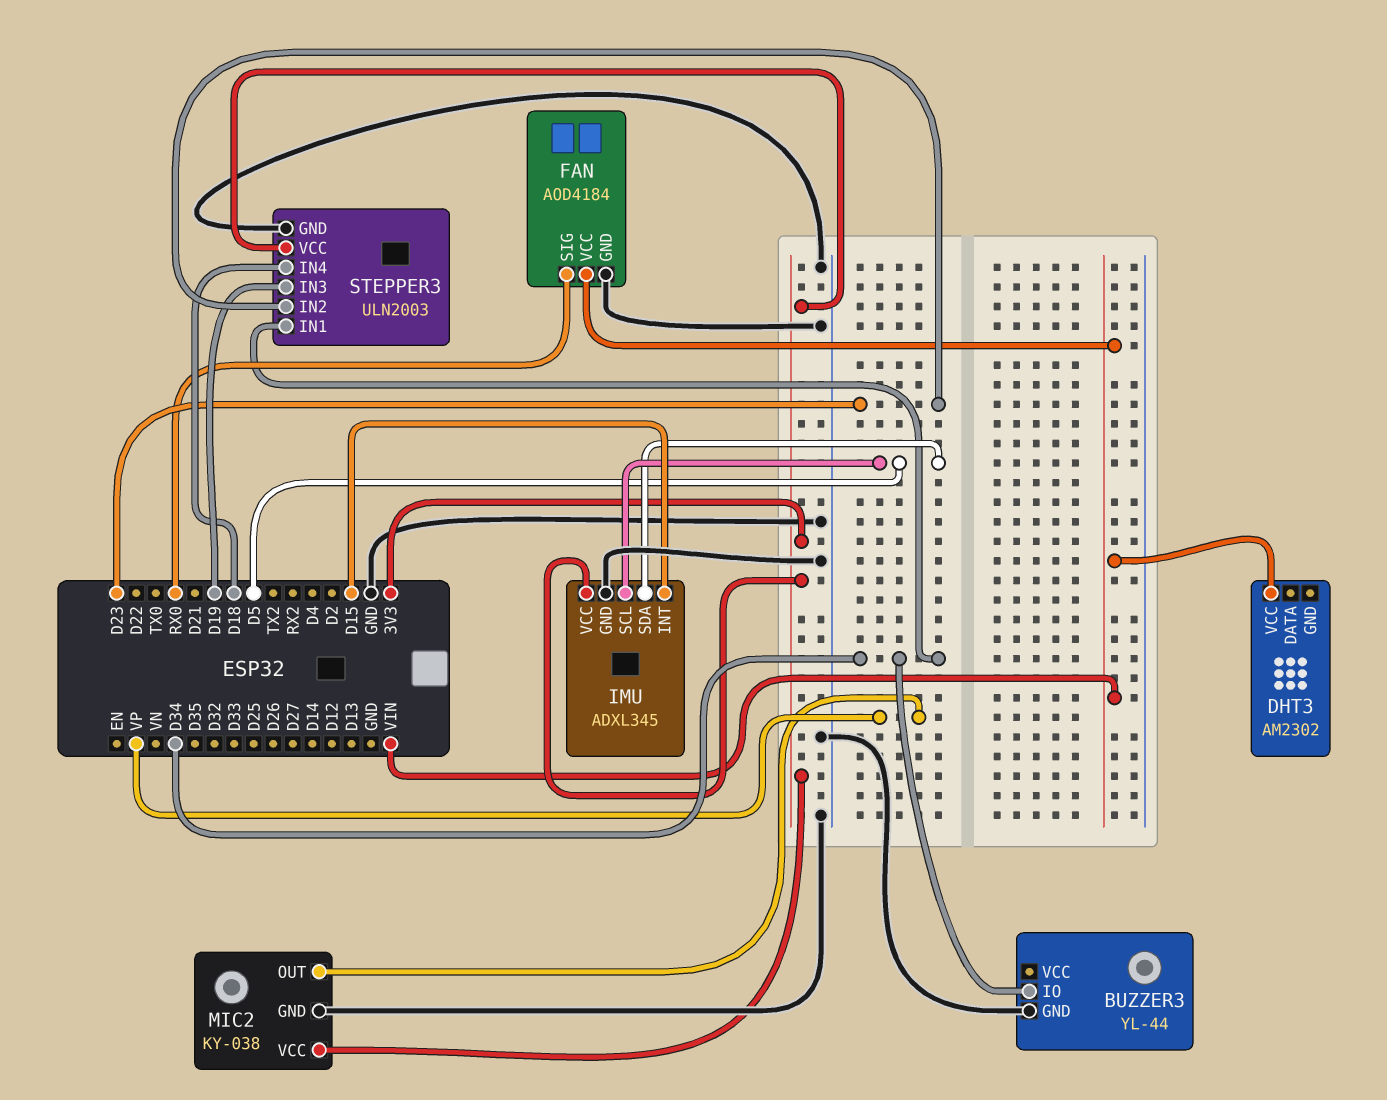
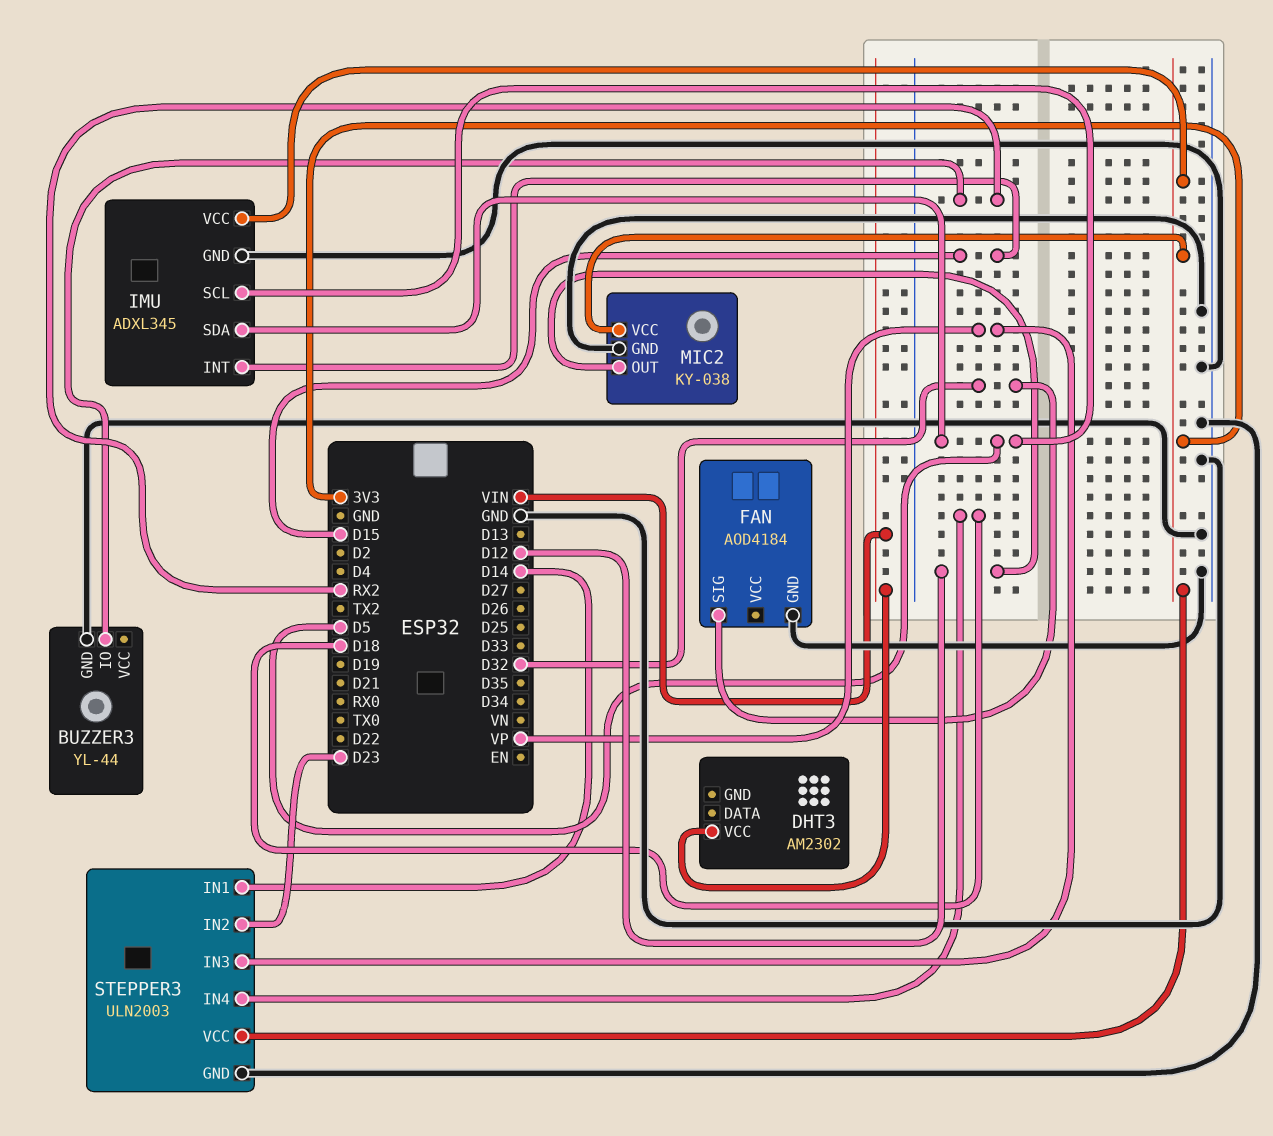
BUZZER3 pin IO: D34 -> RX2
FAN pin SIG: RX0 -> D32
FAN pin VCC: VIN -> none
MIC2 pin OUT: VP -> D12
STEPPER3 pin IN1: D34 -> D14
STEPPER3 pin IN3: D19 -> VP

